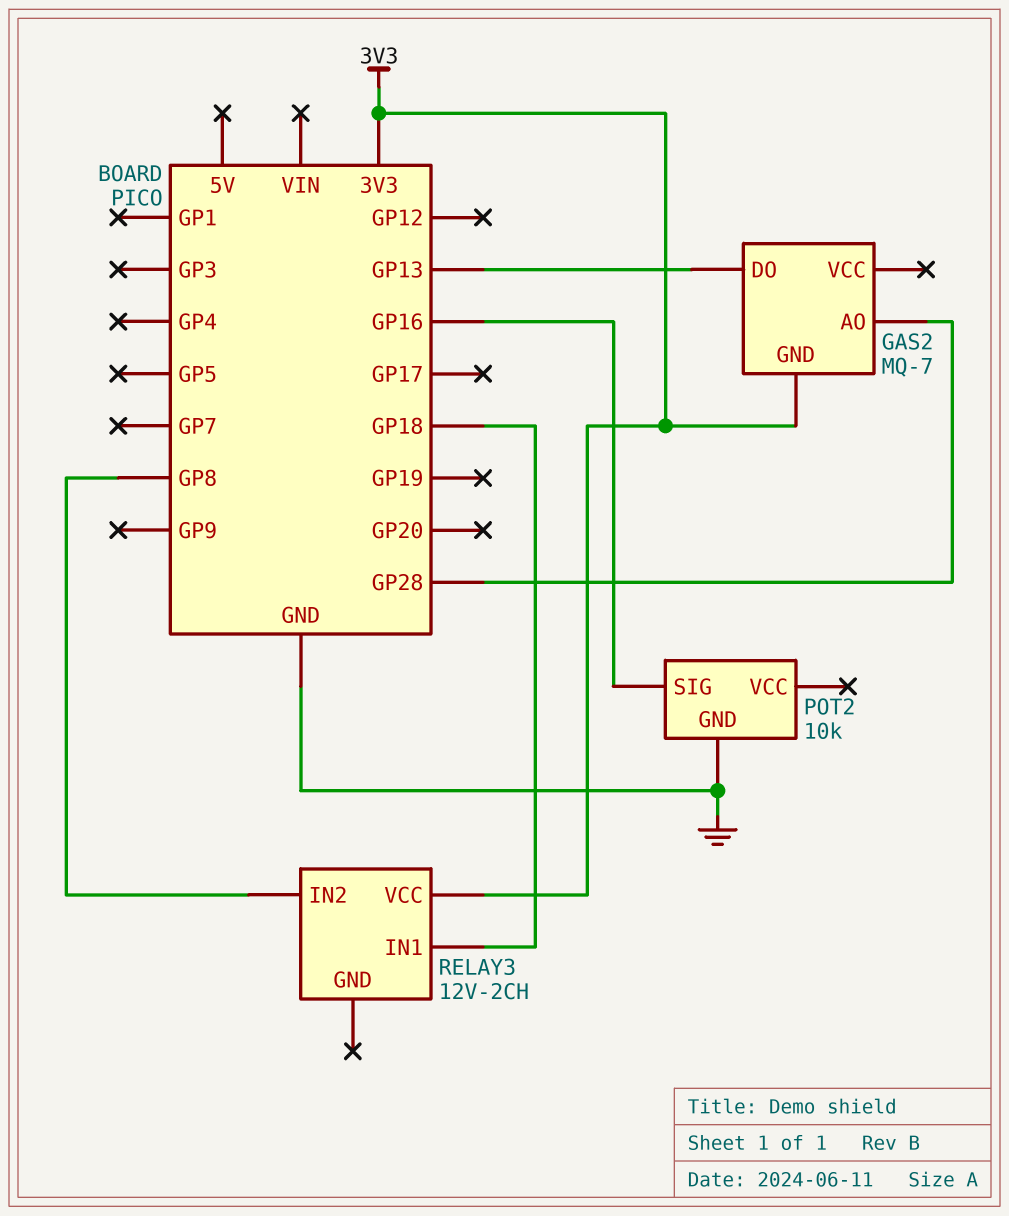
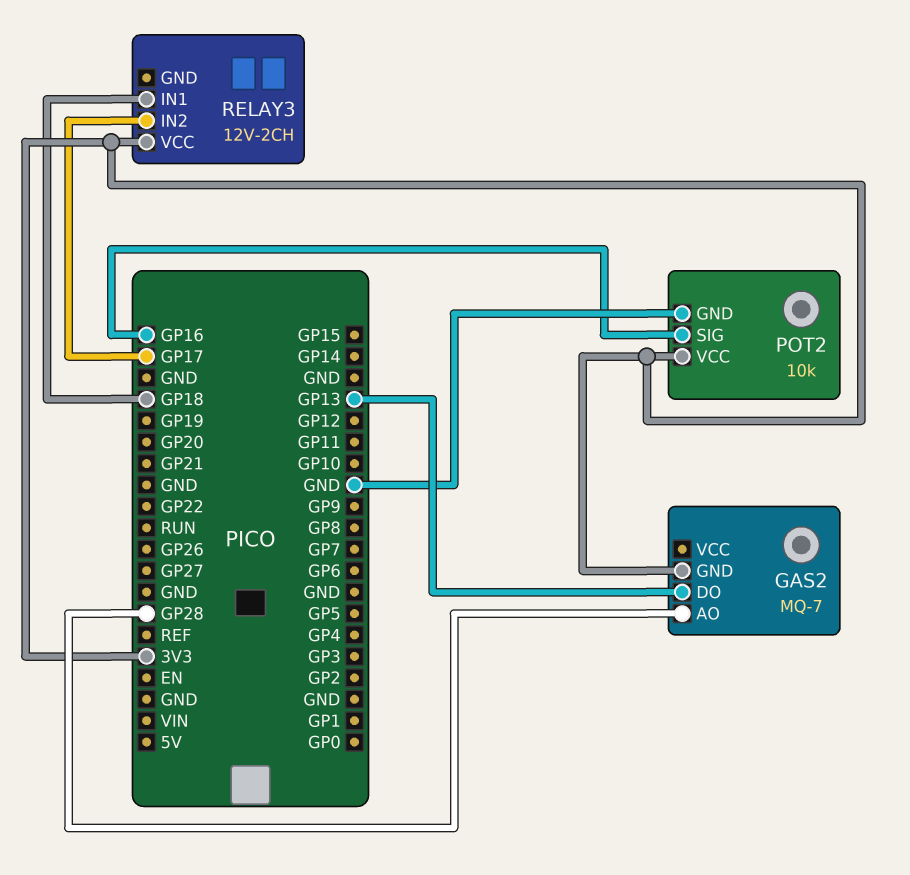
POT2 pin VCC: none -> 3V3
RELAY3 pin IN2: GP8 -> GP17

